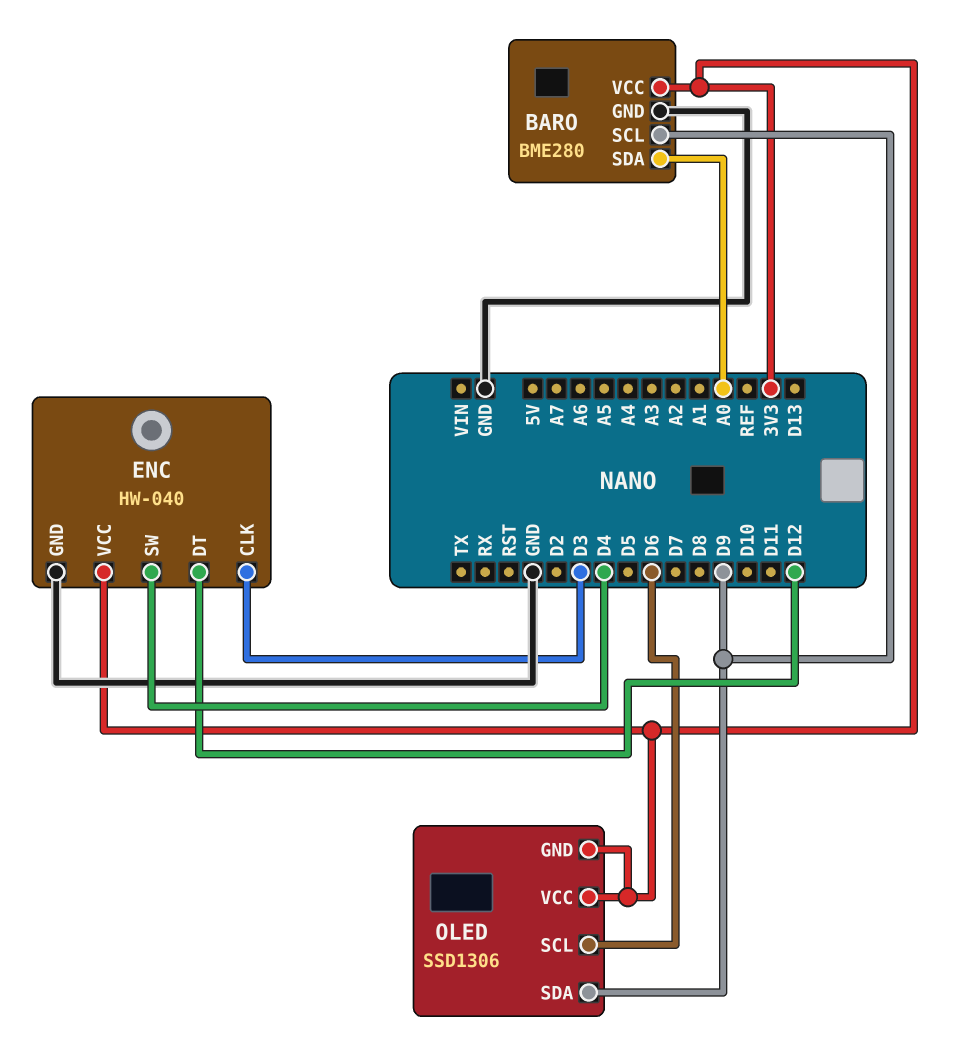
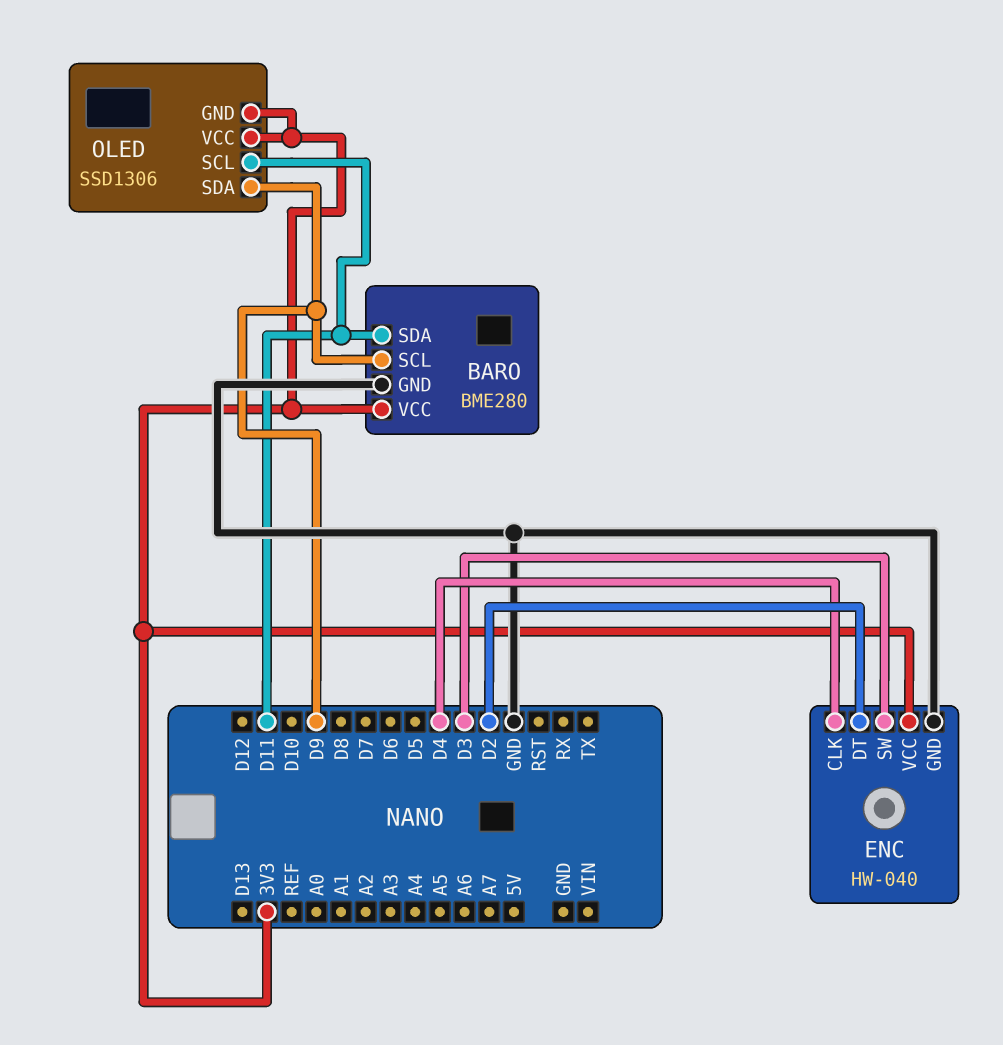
BARO pin SDA: A0 -> D11
ENC pin CLK: D3 -> D4
ENC pin DT: D12 -> D2
ENC pin SW: D4 -> D3
OLED pin SCL: D6 -> D11

